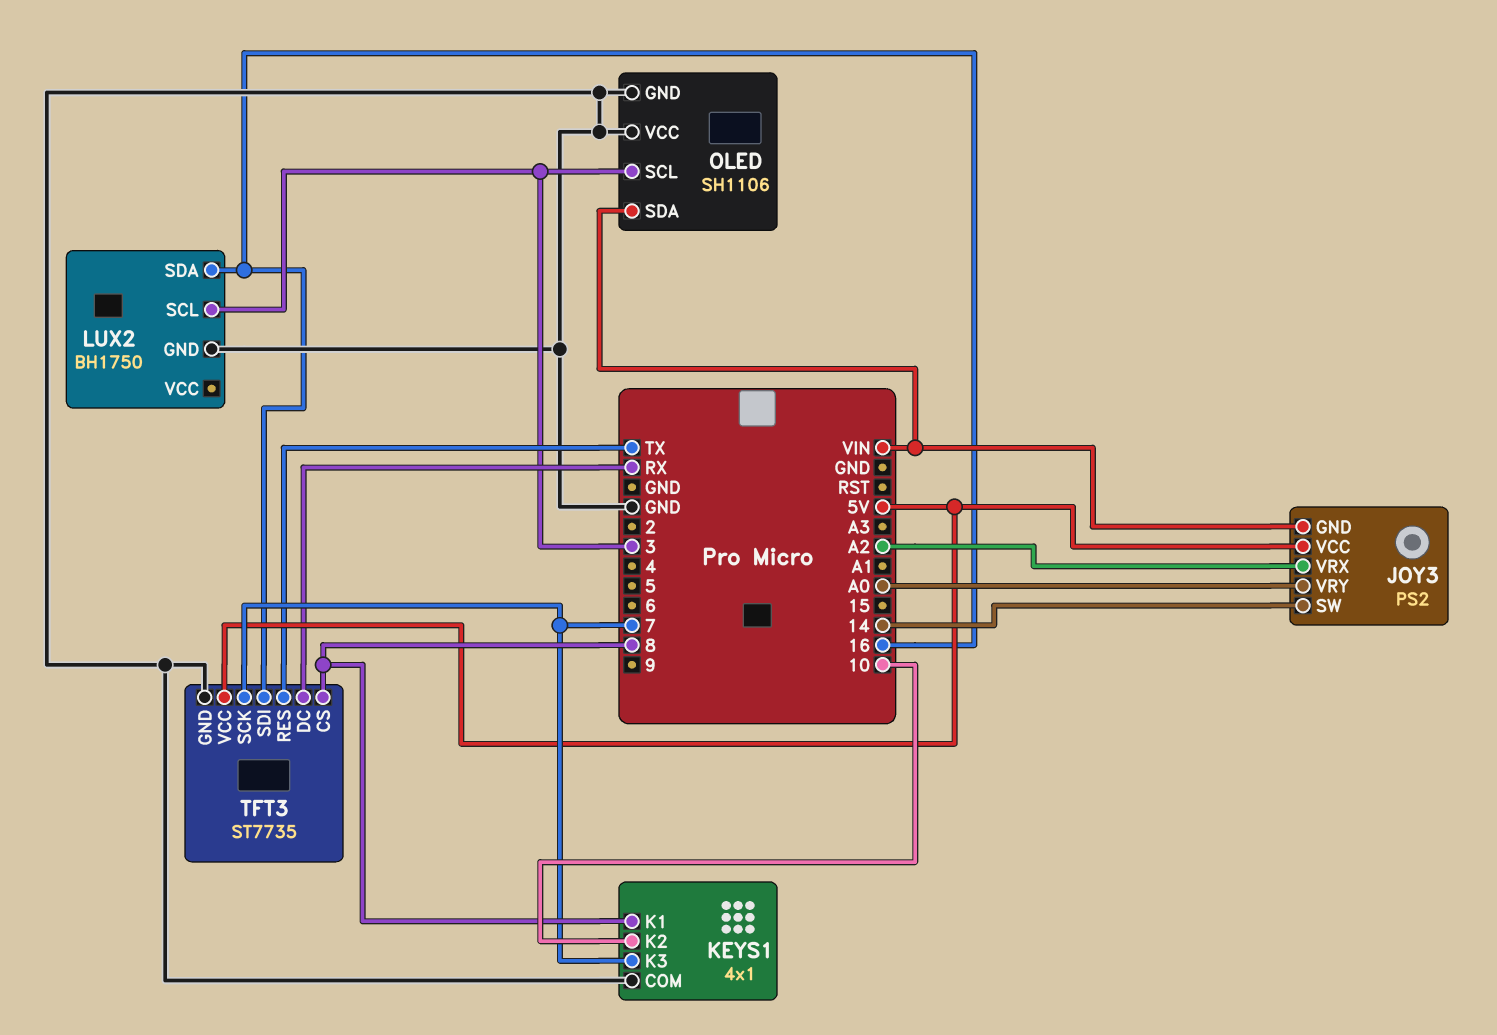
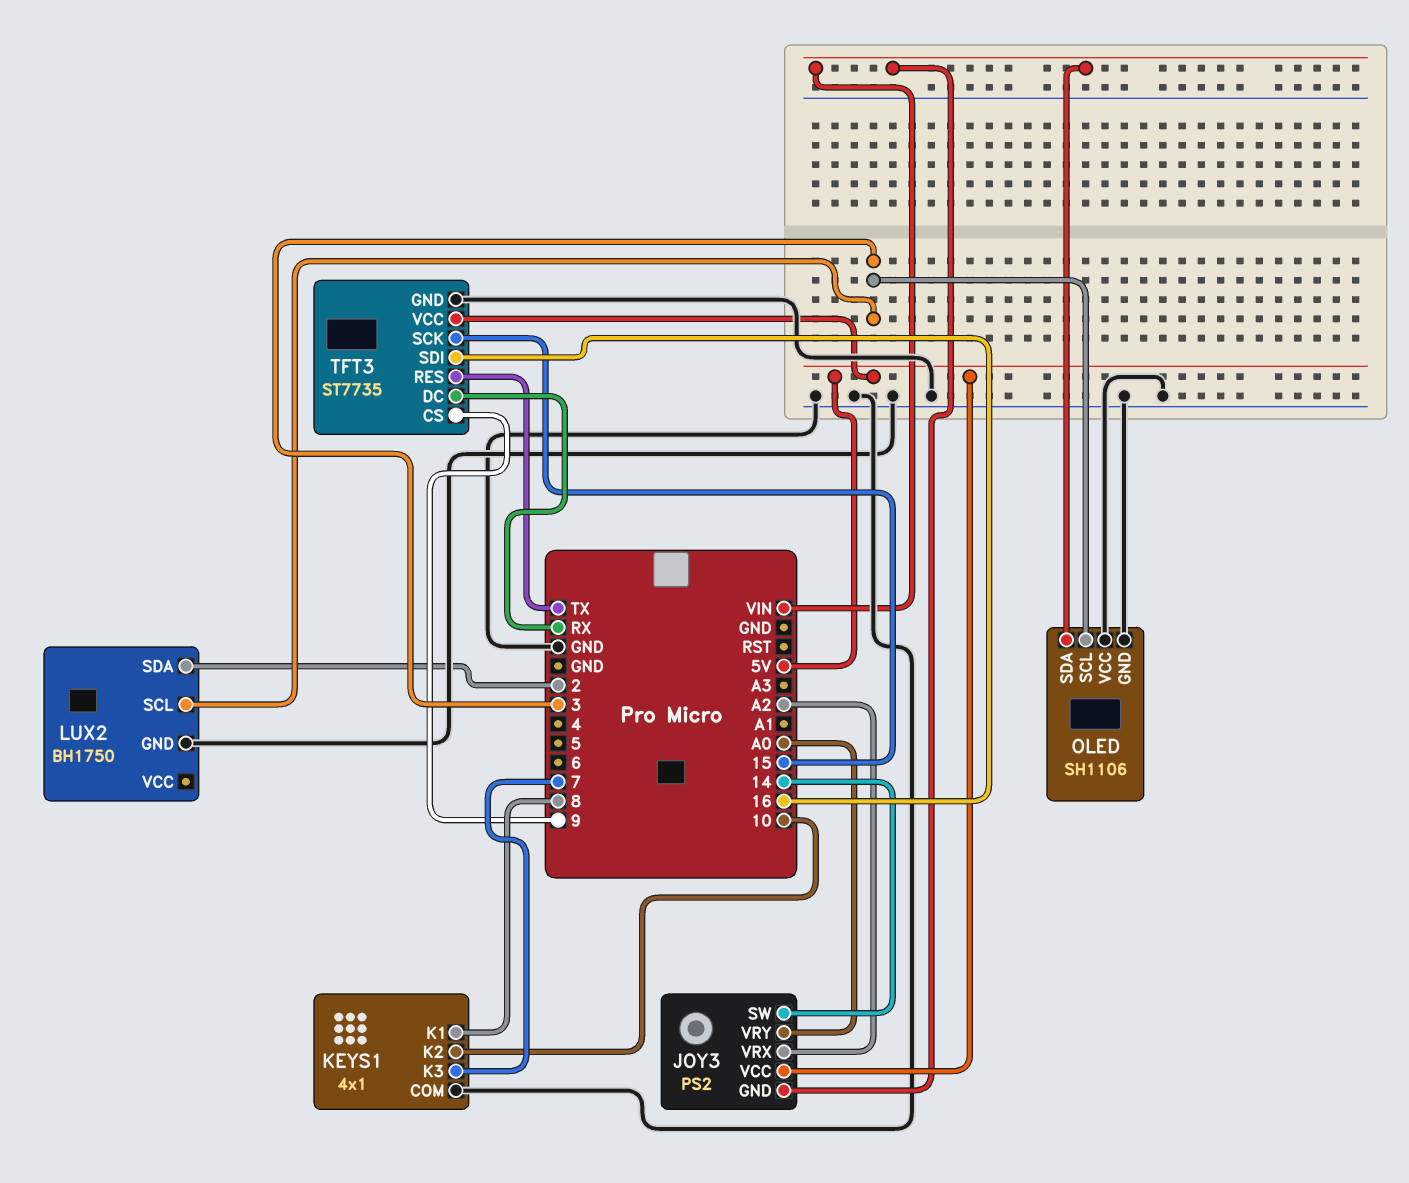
LUX2 pin SDA: 16 -> 2
TFT3 pin CS: 8 -> 9
TFT3 pin SCK: 7 -> 15

